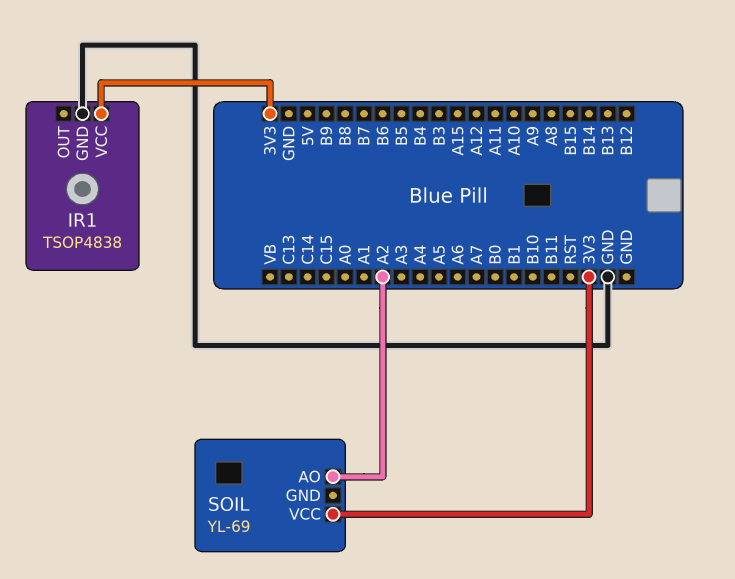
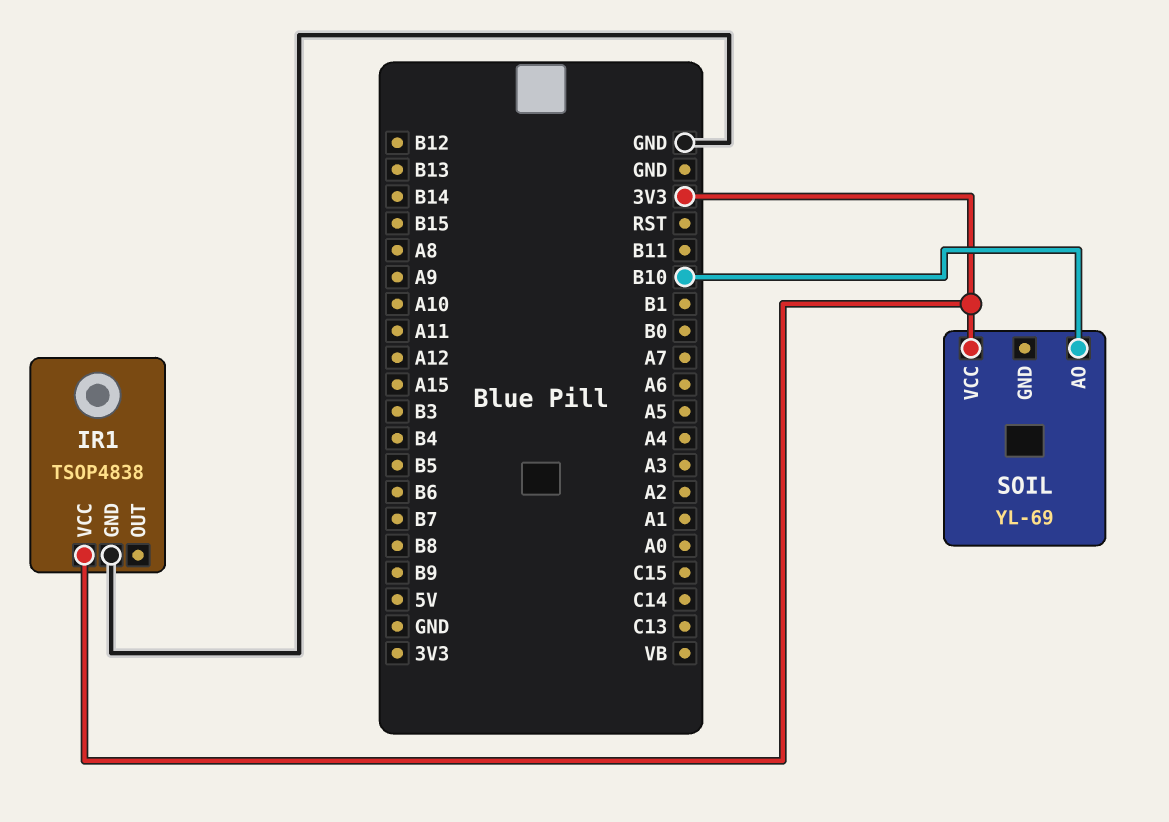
SOIL pin AO: A2 -> B10

